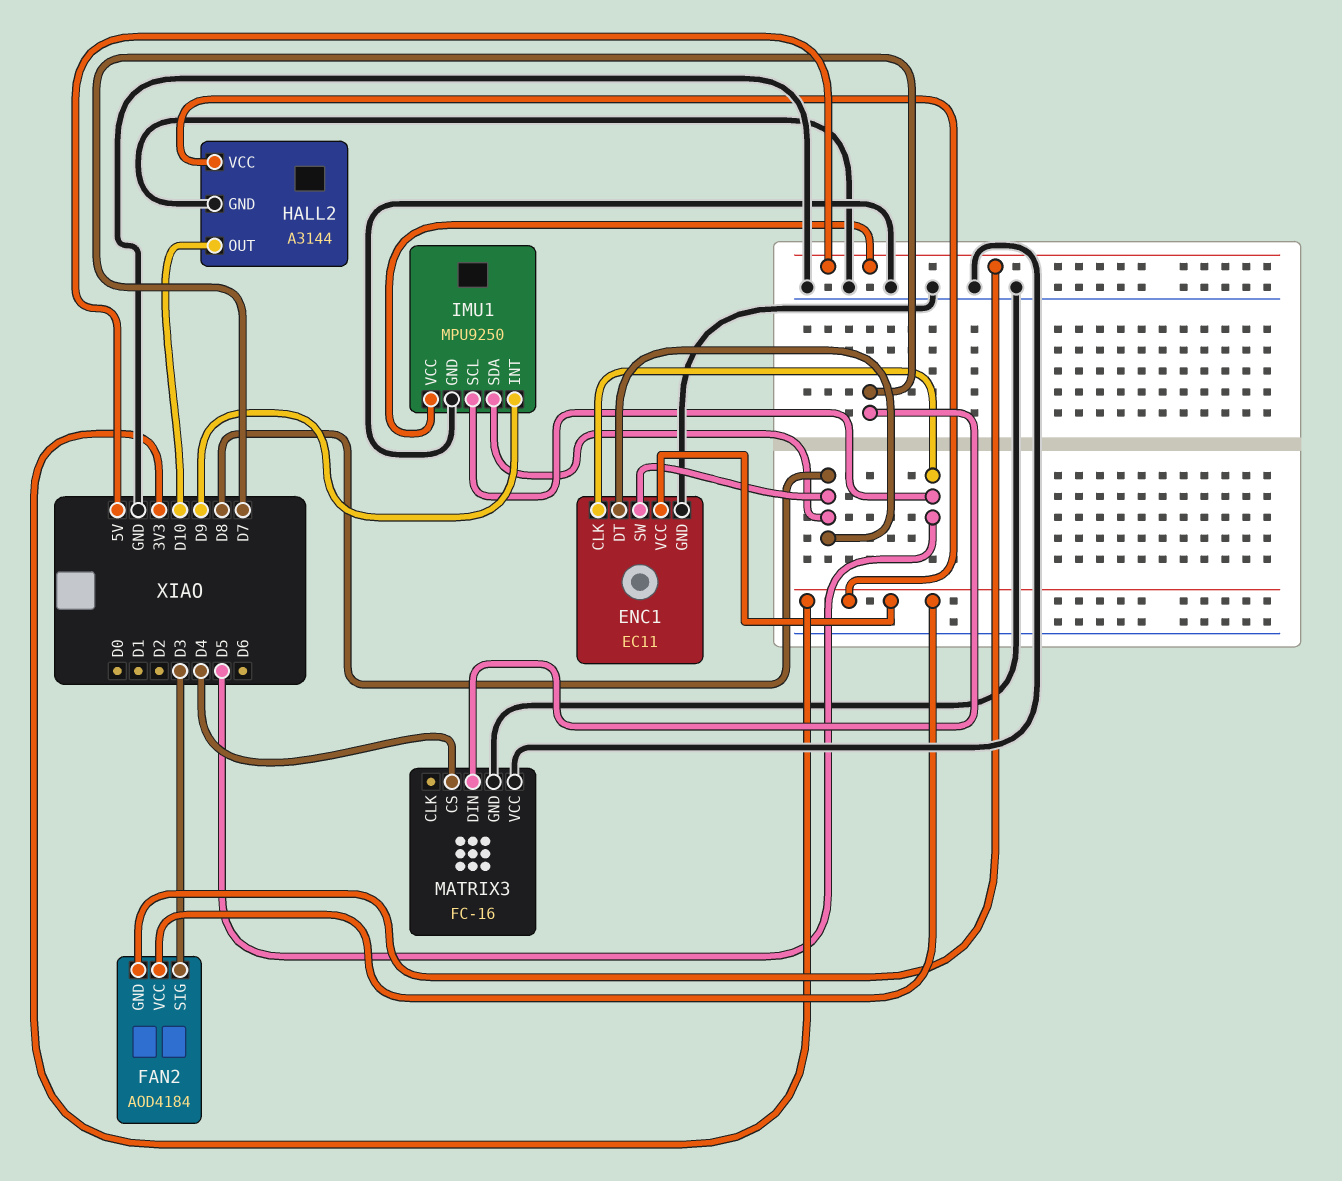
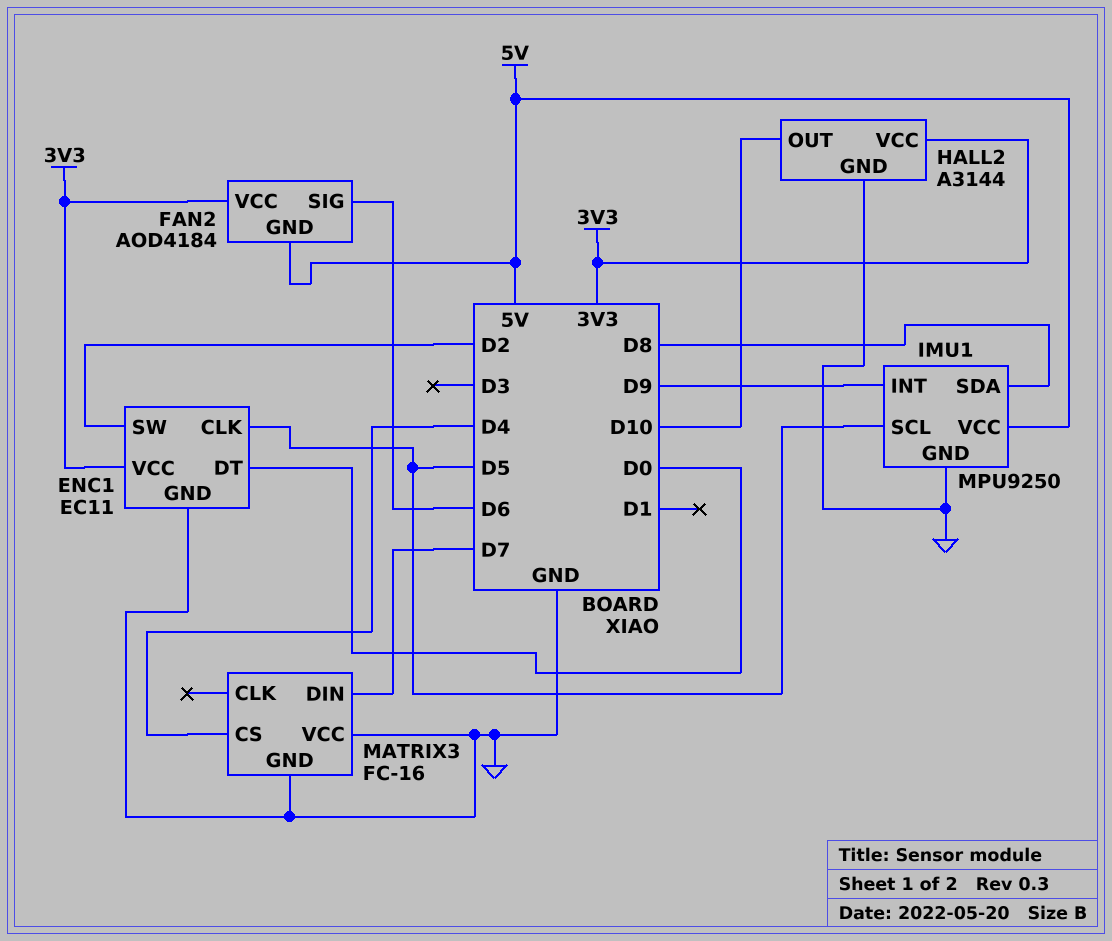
ENC1 pin DT: D8 -> D0
ENC1 pin SW: D8 -> D2
FAN2 pin SIG: D3 -> D6

